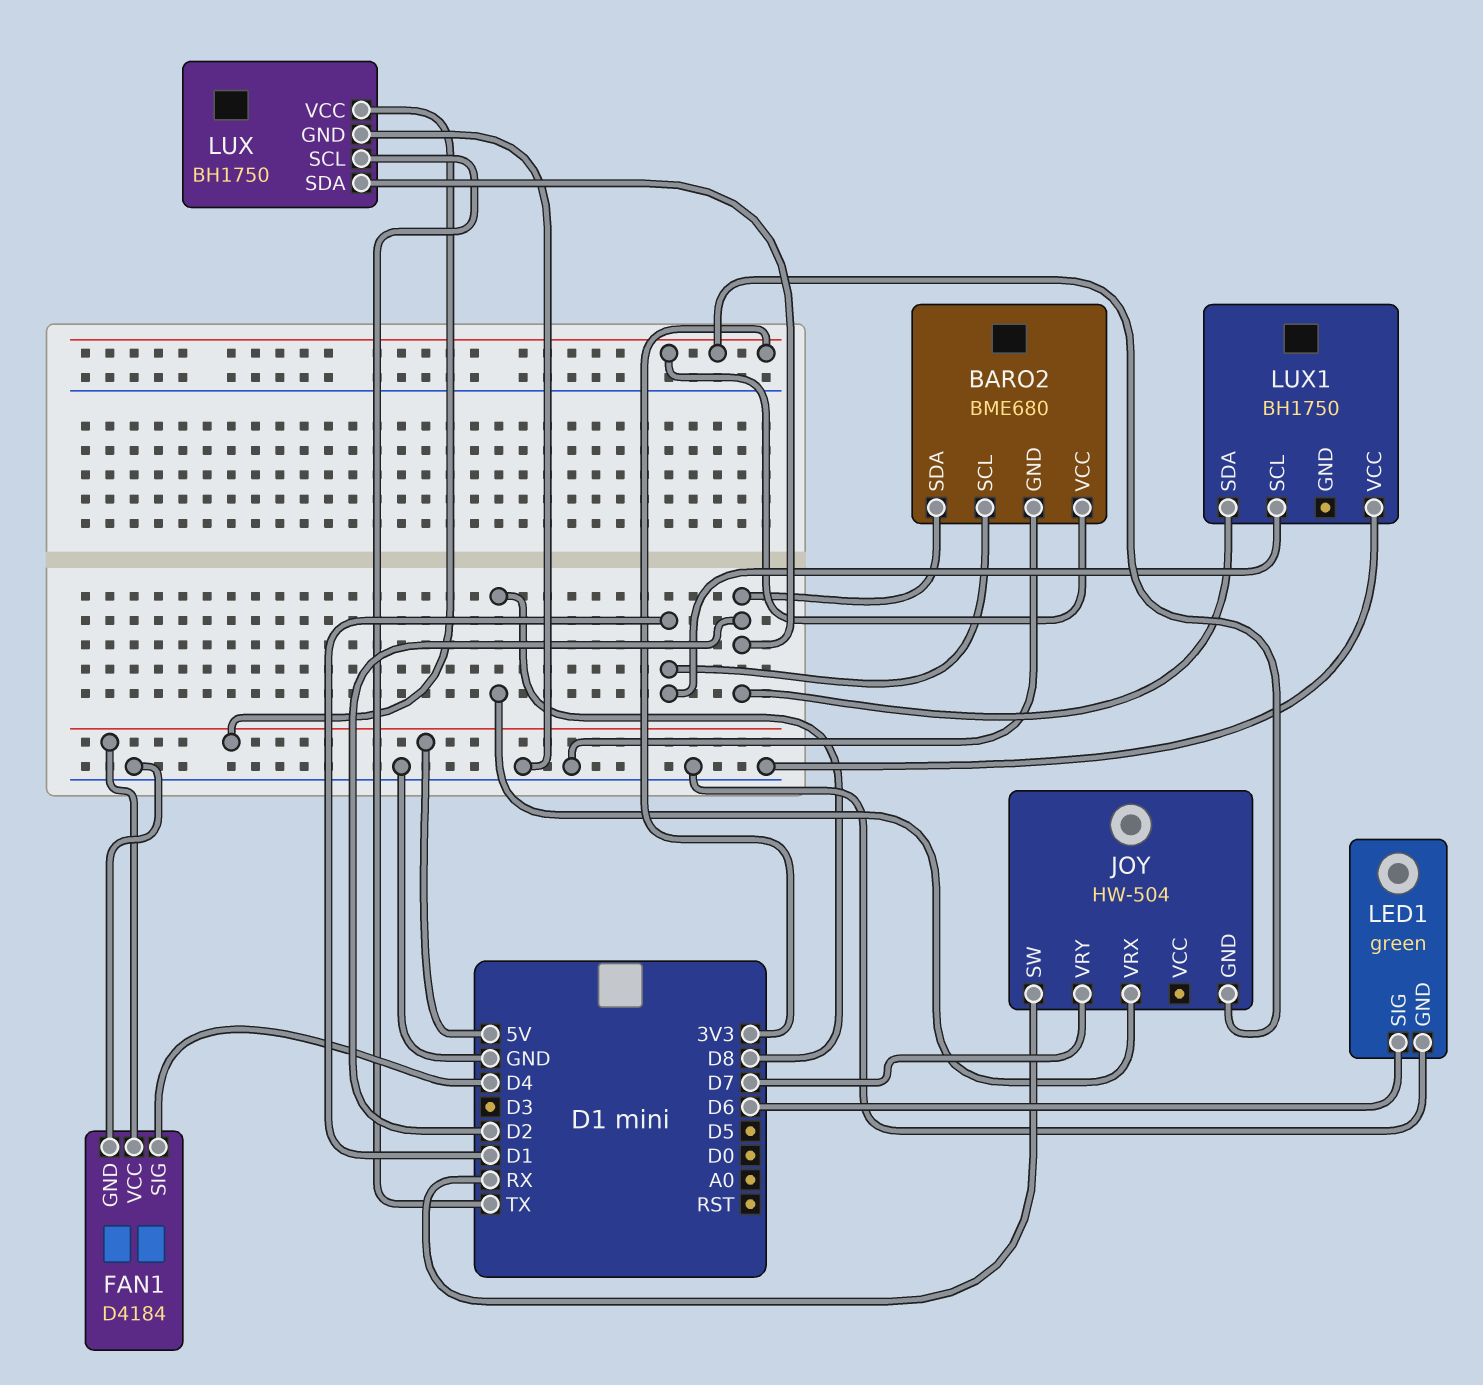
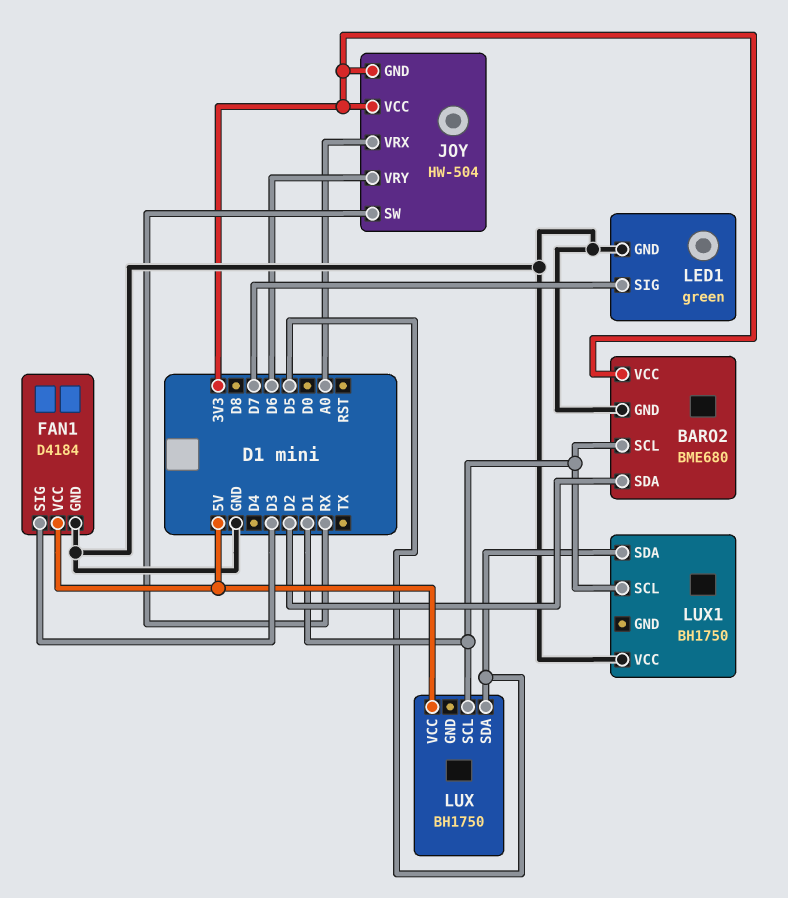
FAN1 pin SIG: D4 -> D3
JOY pin VCC: none -> 3V3
JOY pin VRX: D8 -> A0
JOY pin VRY: D7 -> D6
LED1 pin SIG: D6 -> D7
LUX pin GND: GND -> none
LUX pin SCL: TX -> D1
LUX pin SDA: D2 -> D5
LUX1 pin SDA: D2 -> D5

